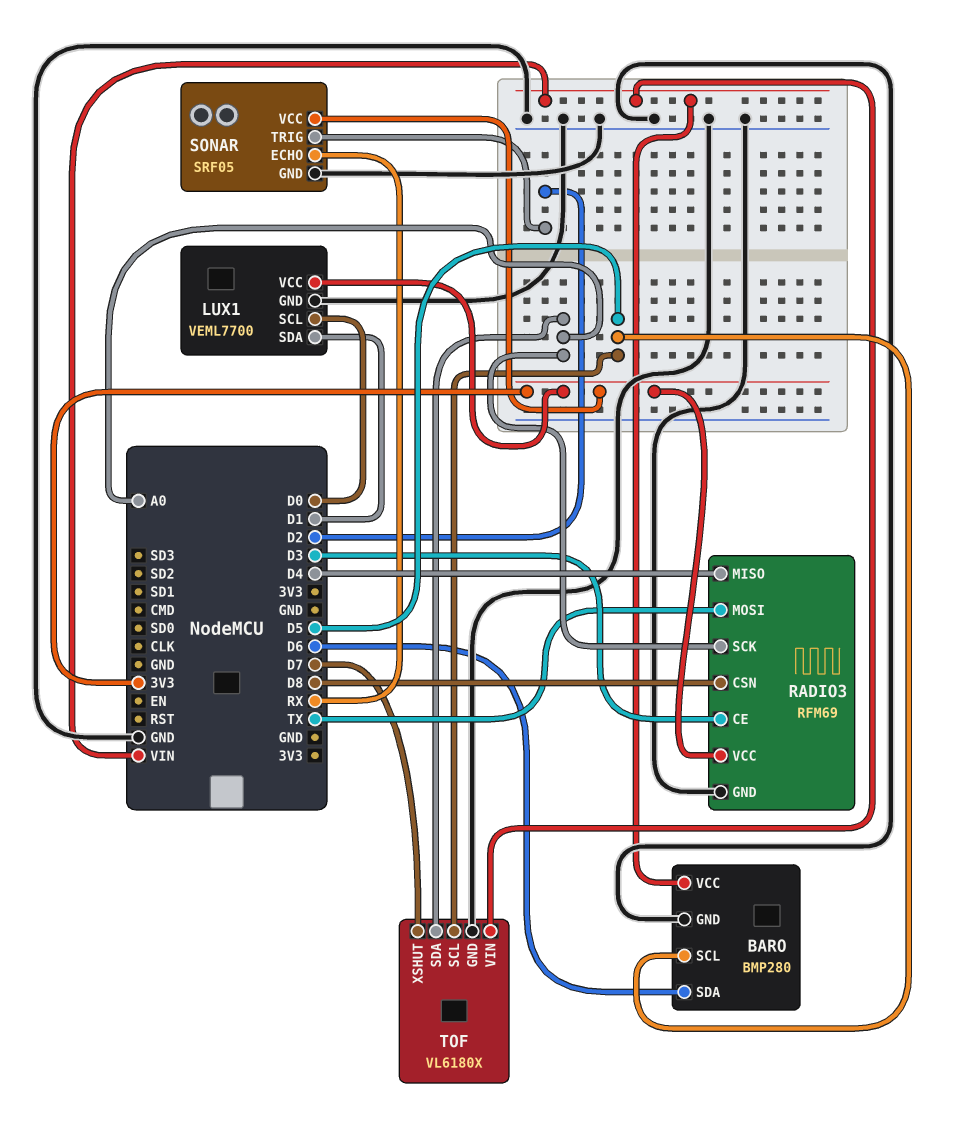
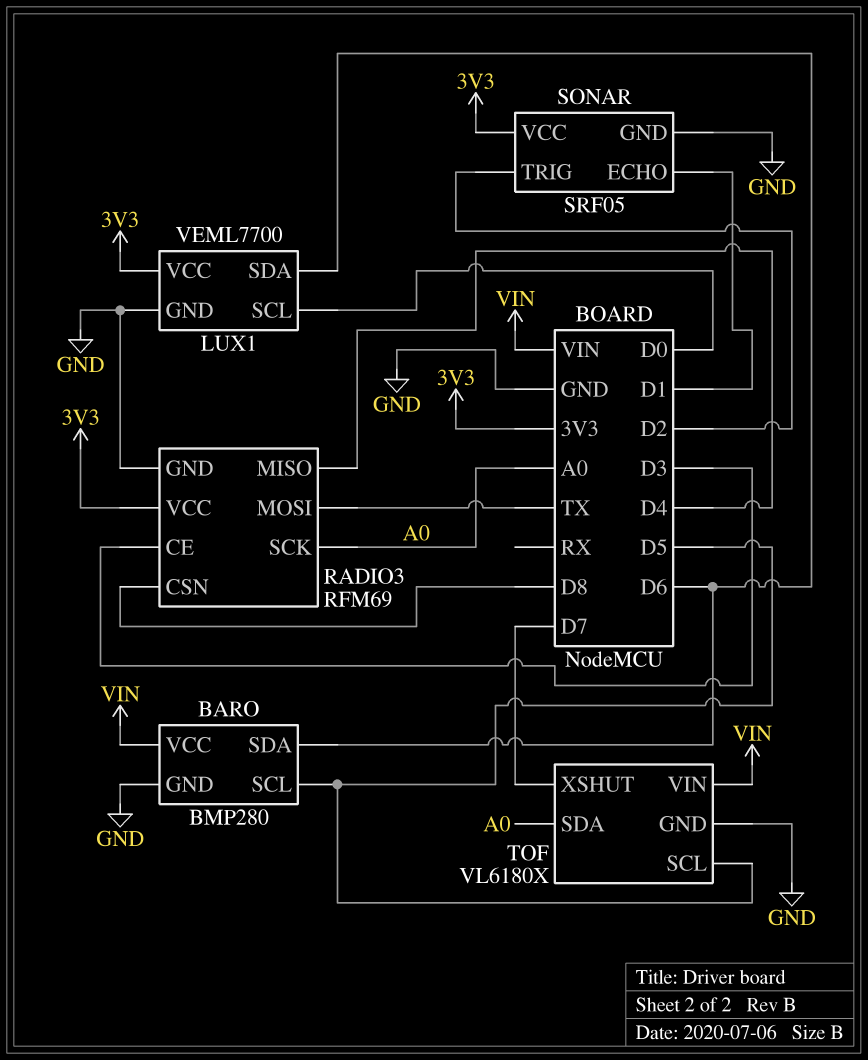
LUX1 pin SDA: D1 -> D6
SONAR pin ECHO: RX -> D1

